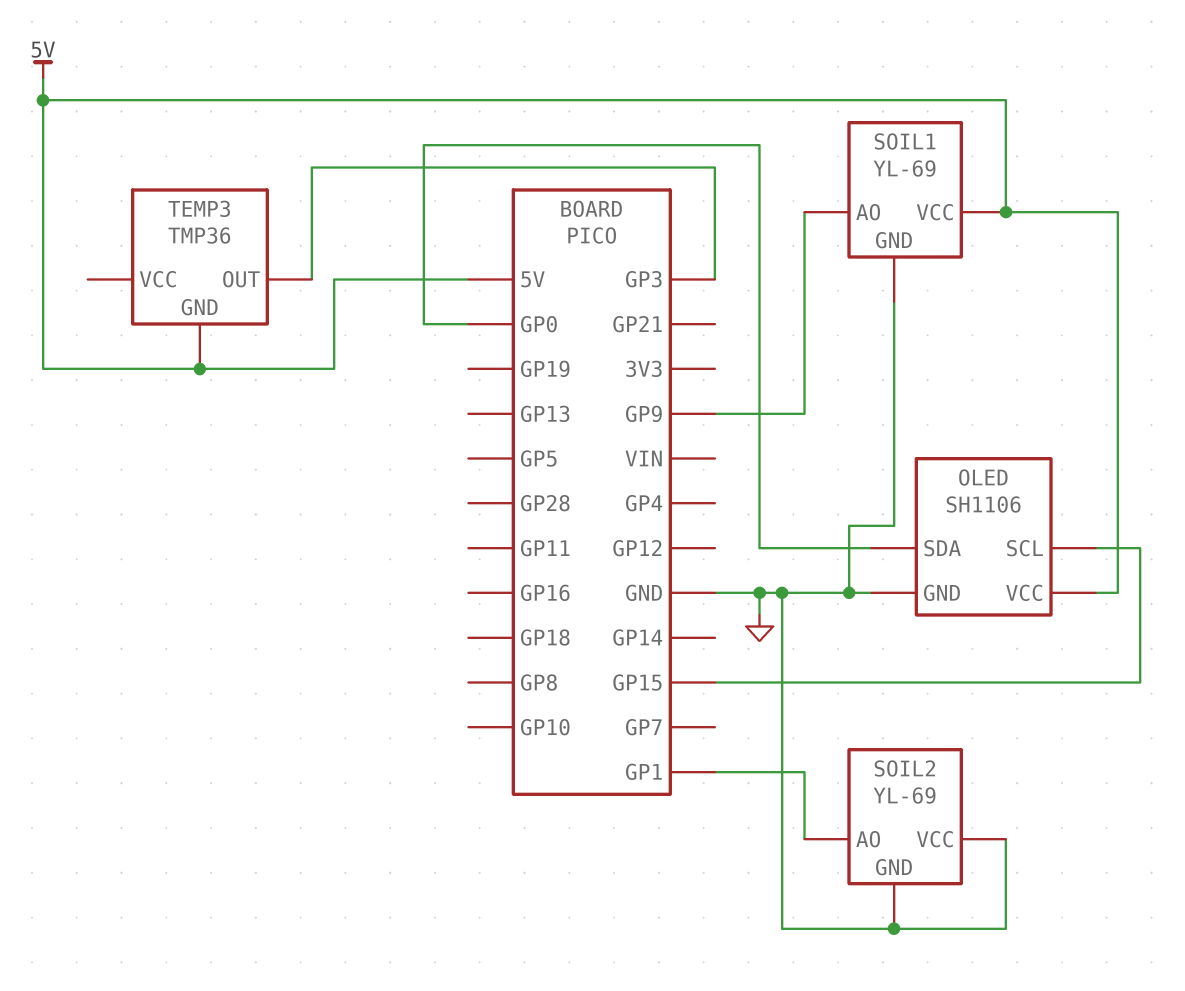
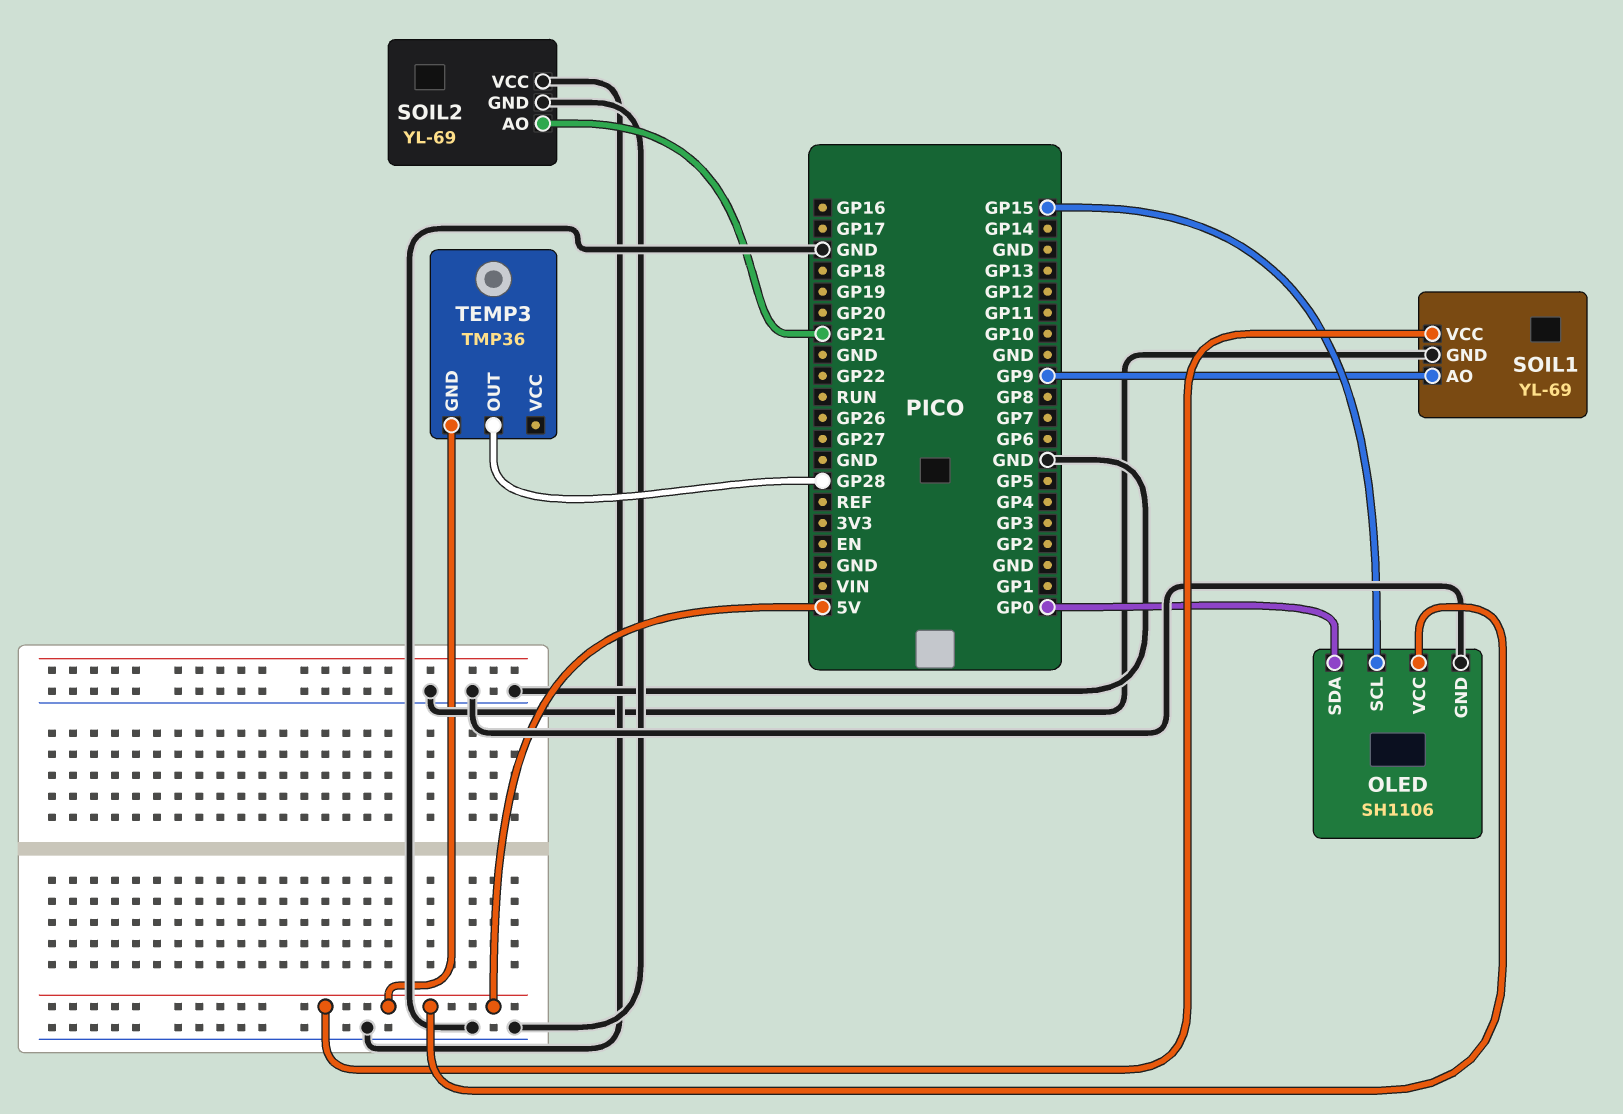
SOIL2 pin AO: GP1 -> GP21
TEMP3 pin OUT: GP3 -> GP28

